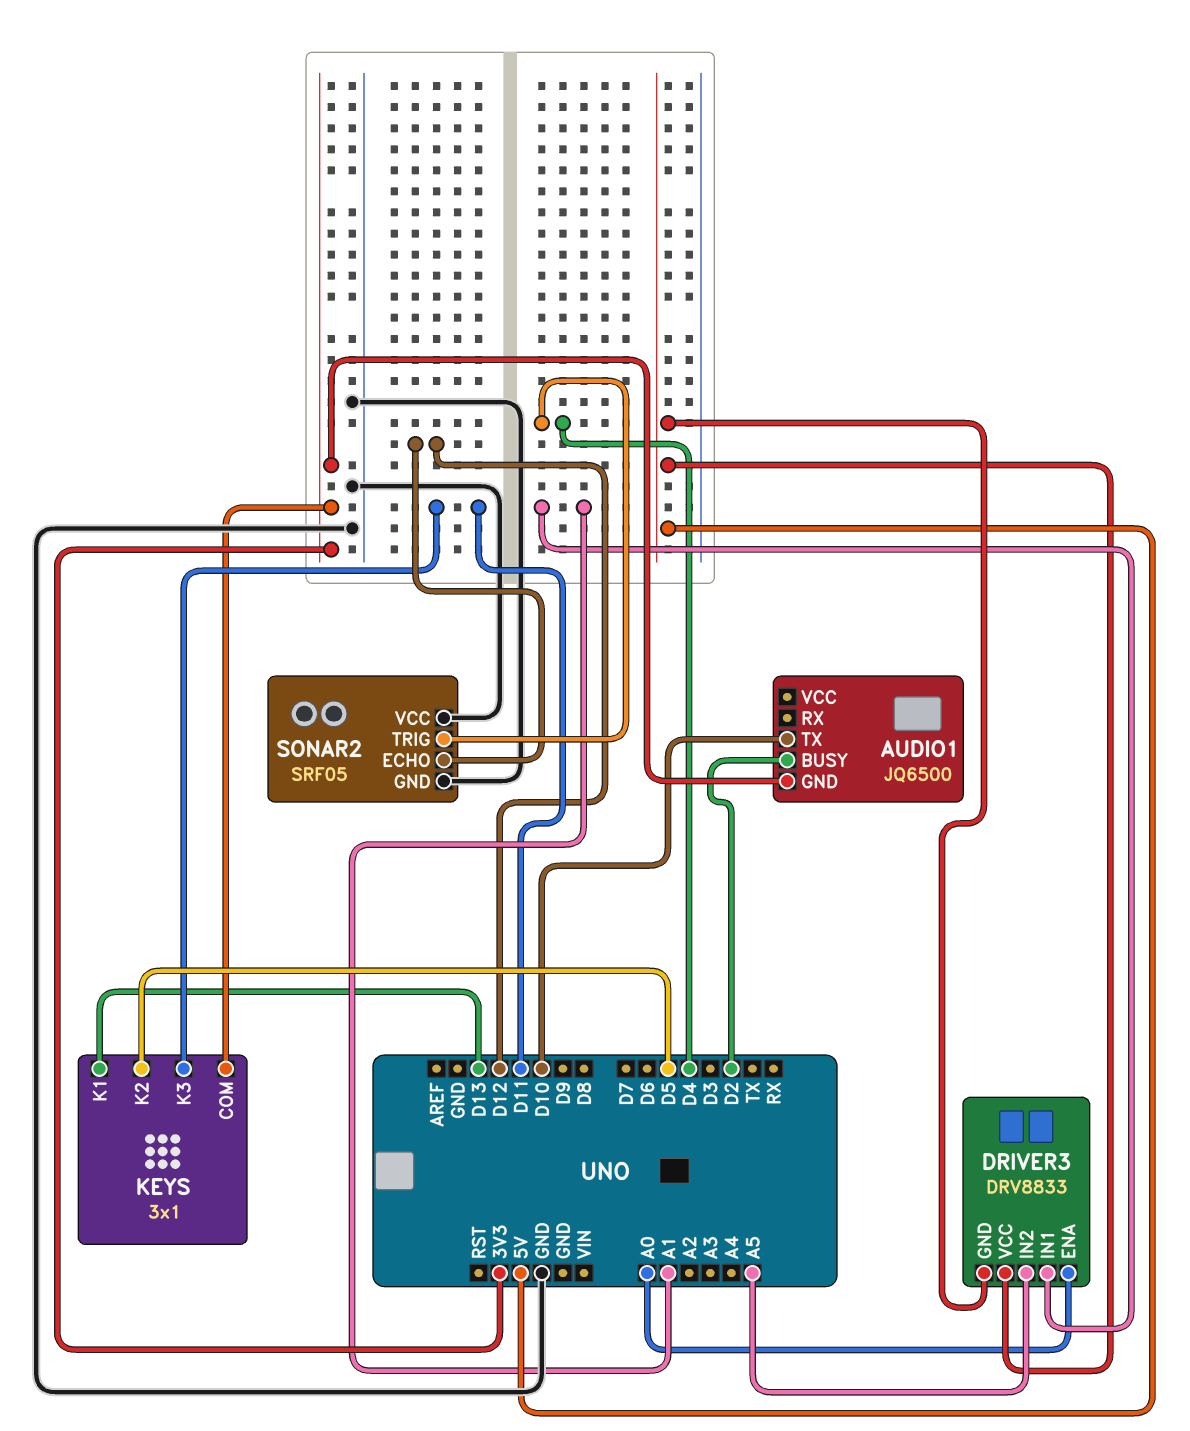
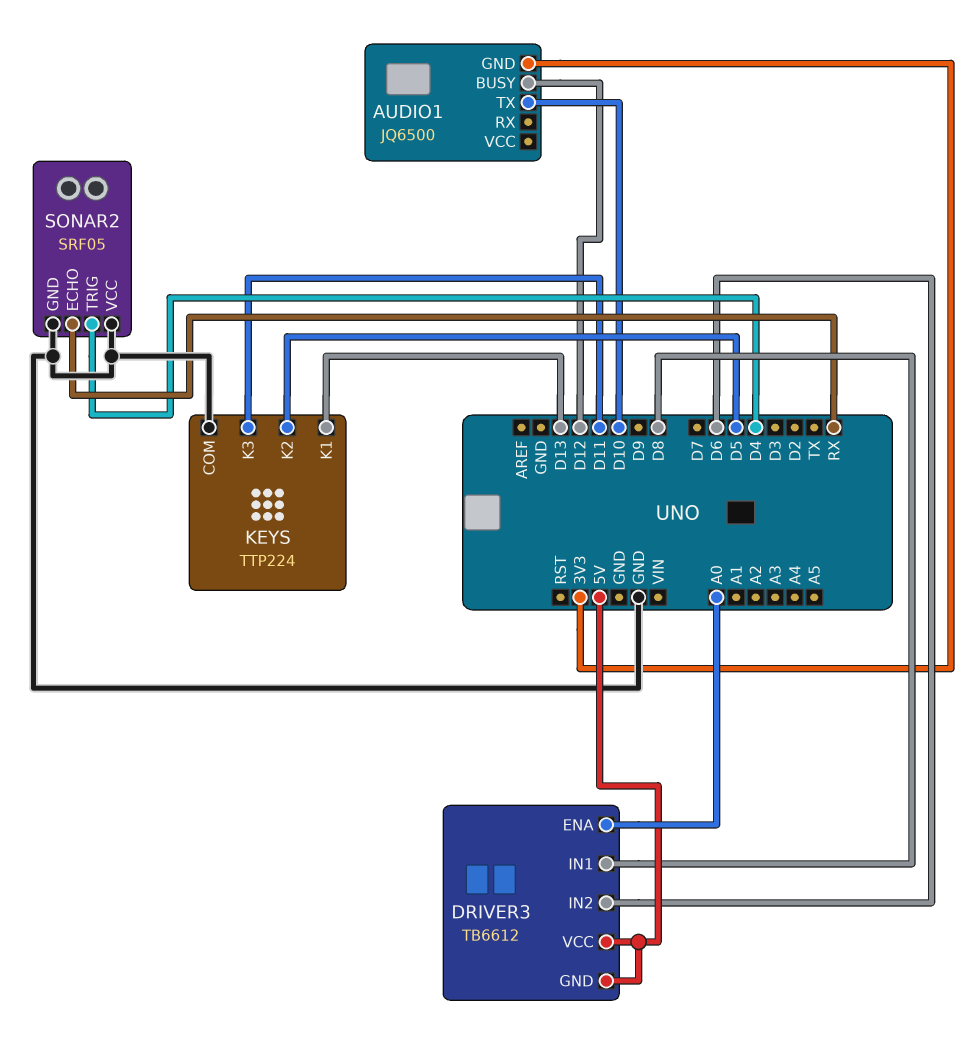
AUDIO1 pin BUSY: D2 -> D12
DRIVER3: DRV8833 -> TB6612
DRIVER3 pin IN1: A1 -> D8
DRIVER3 pin IN2: A5 -> D6
KEYS: 3x1 -> TTP224
KEYS pin COM: 3V3 -> GND
SONAR2 pin ECHO: D12 -> RX

